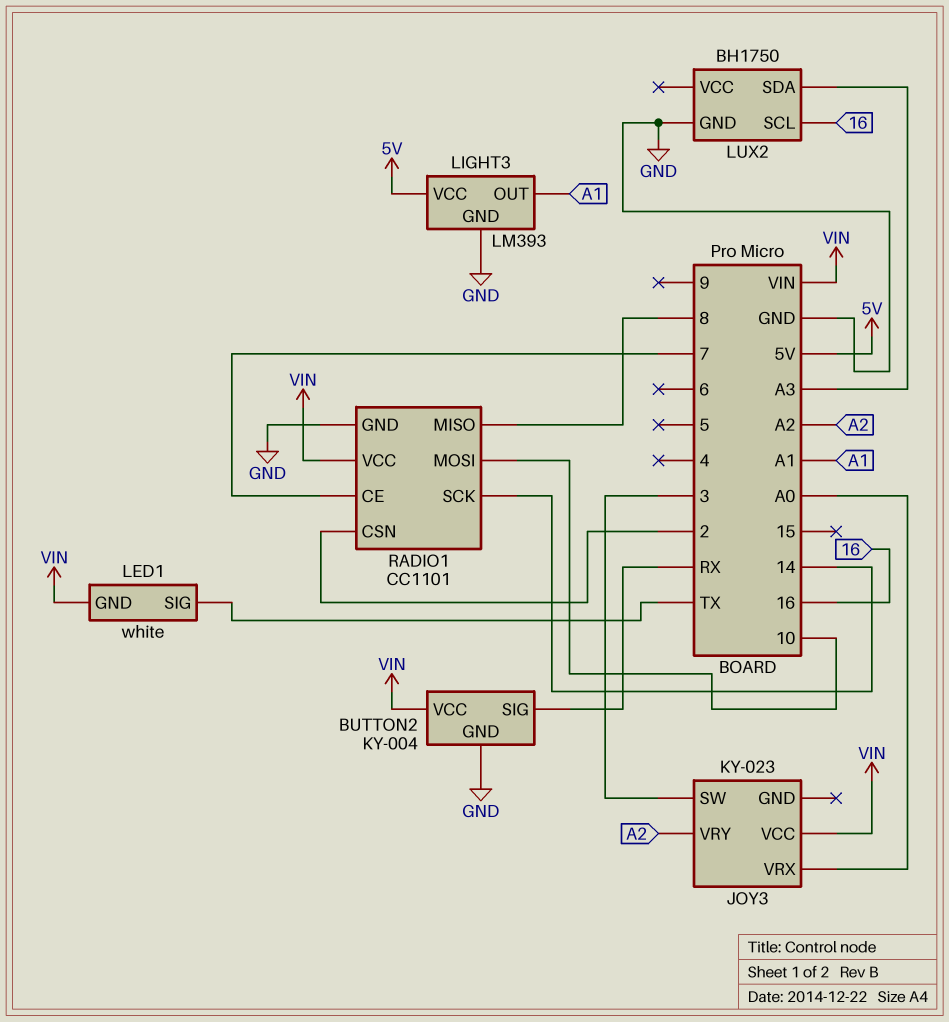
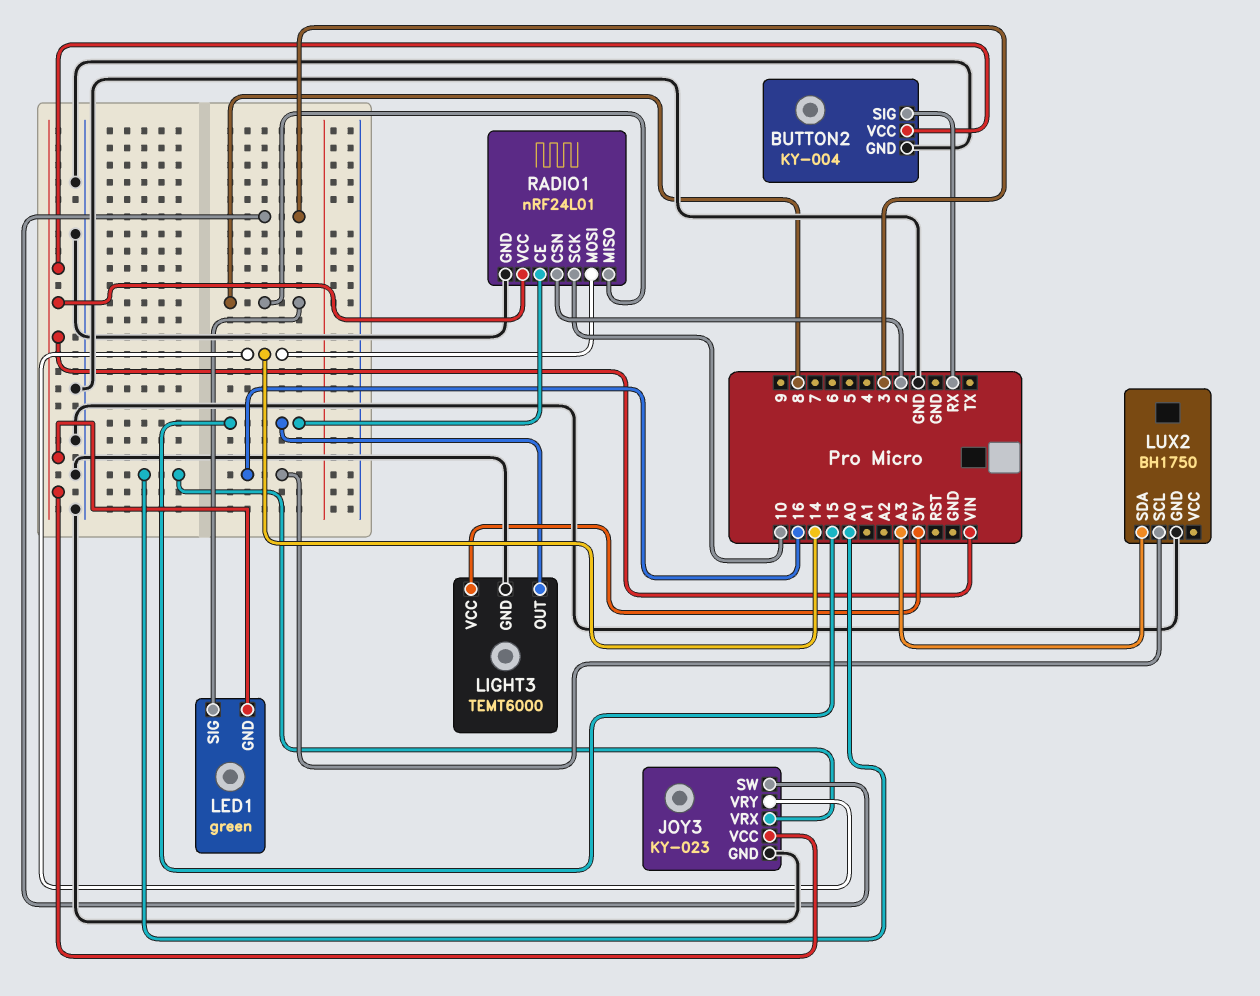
JOY3 pin GND: none -> GND
JOY3 pin VRY: A2 -> 14
LED1: white -> green
LED1 pin SIG: TX -> 8
LIGHT3: LM393 -> TEMT6000
LIGHT3 pin OUT: A1 -> 15
RADIO1: CC1101 -> nRF24L01
RADIO1 pin CE: 7 -> 15
RADIO1 pin MOSI: 10 -> 14
RADIO1 pin SCK: 14 -> 10

